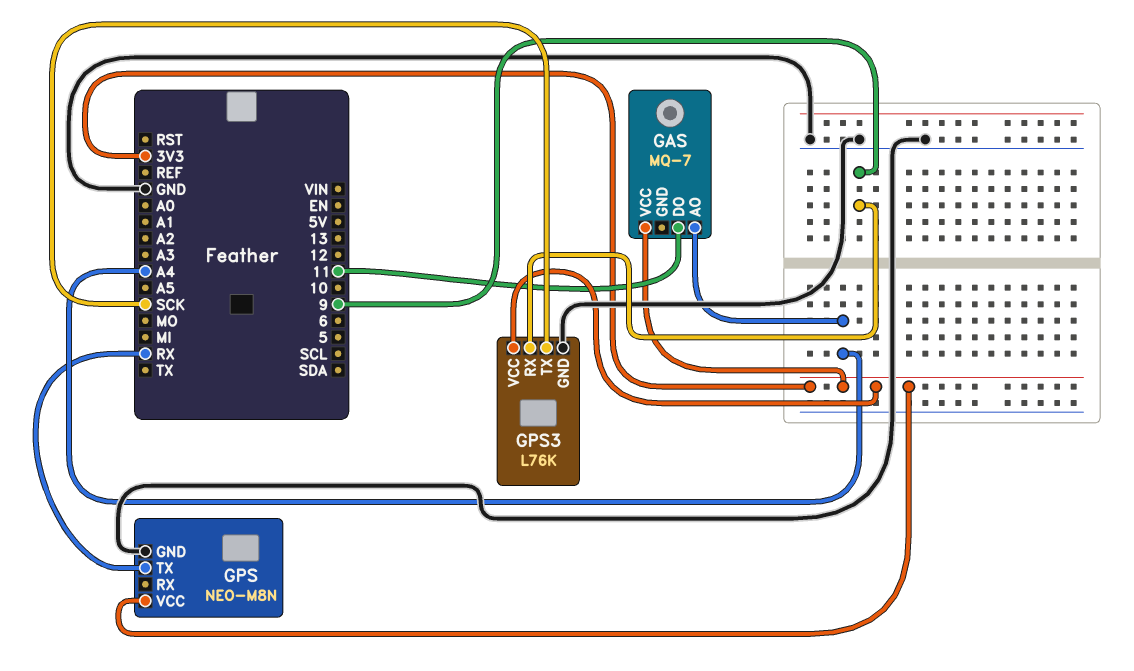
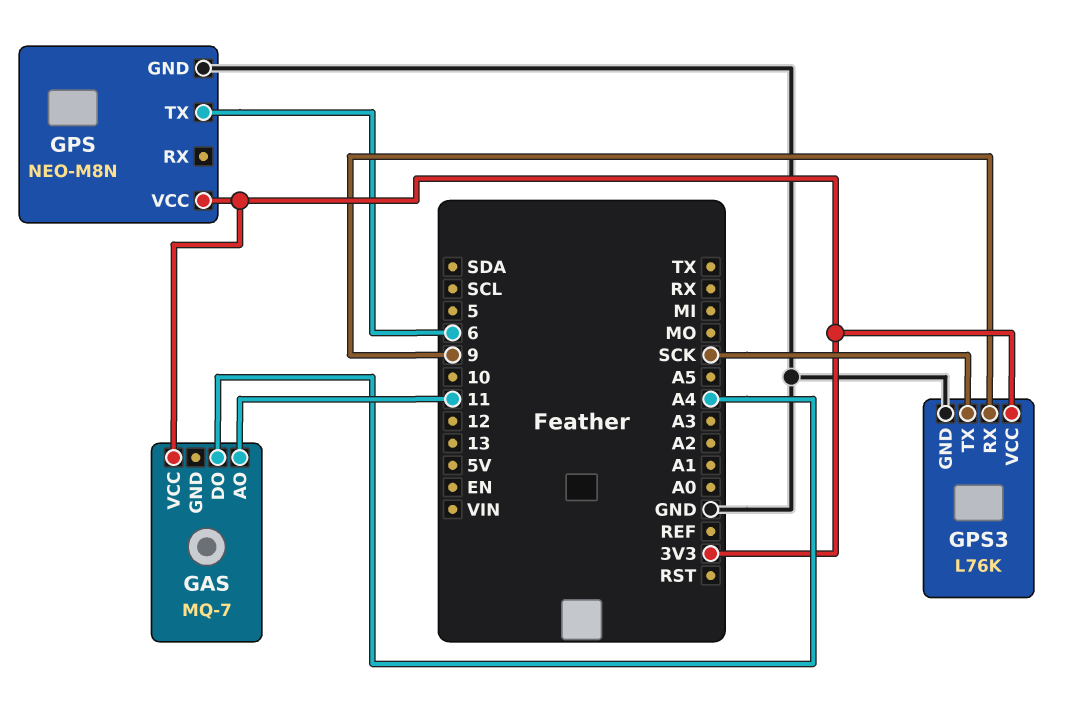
GAS pin AO: A4 -> 11
GAS pin DO: 11 -> A4
GPS pin TX: RX -> 6

